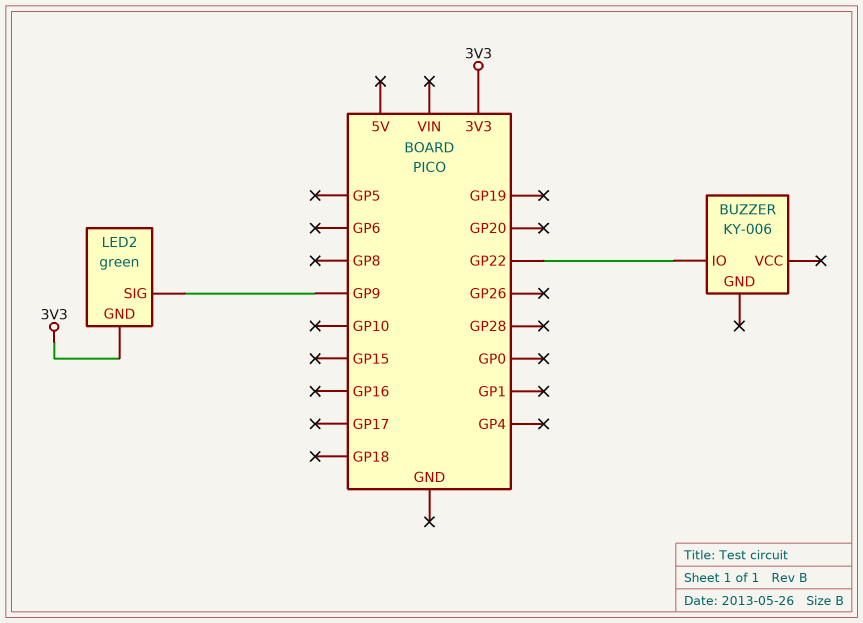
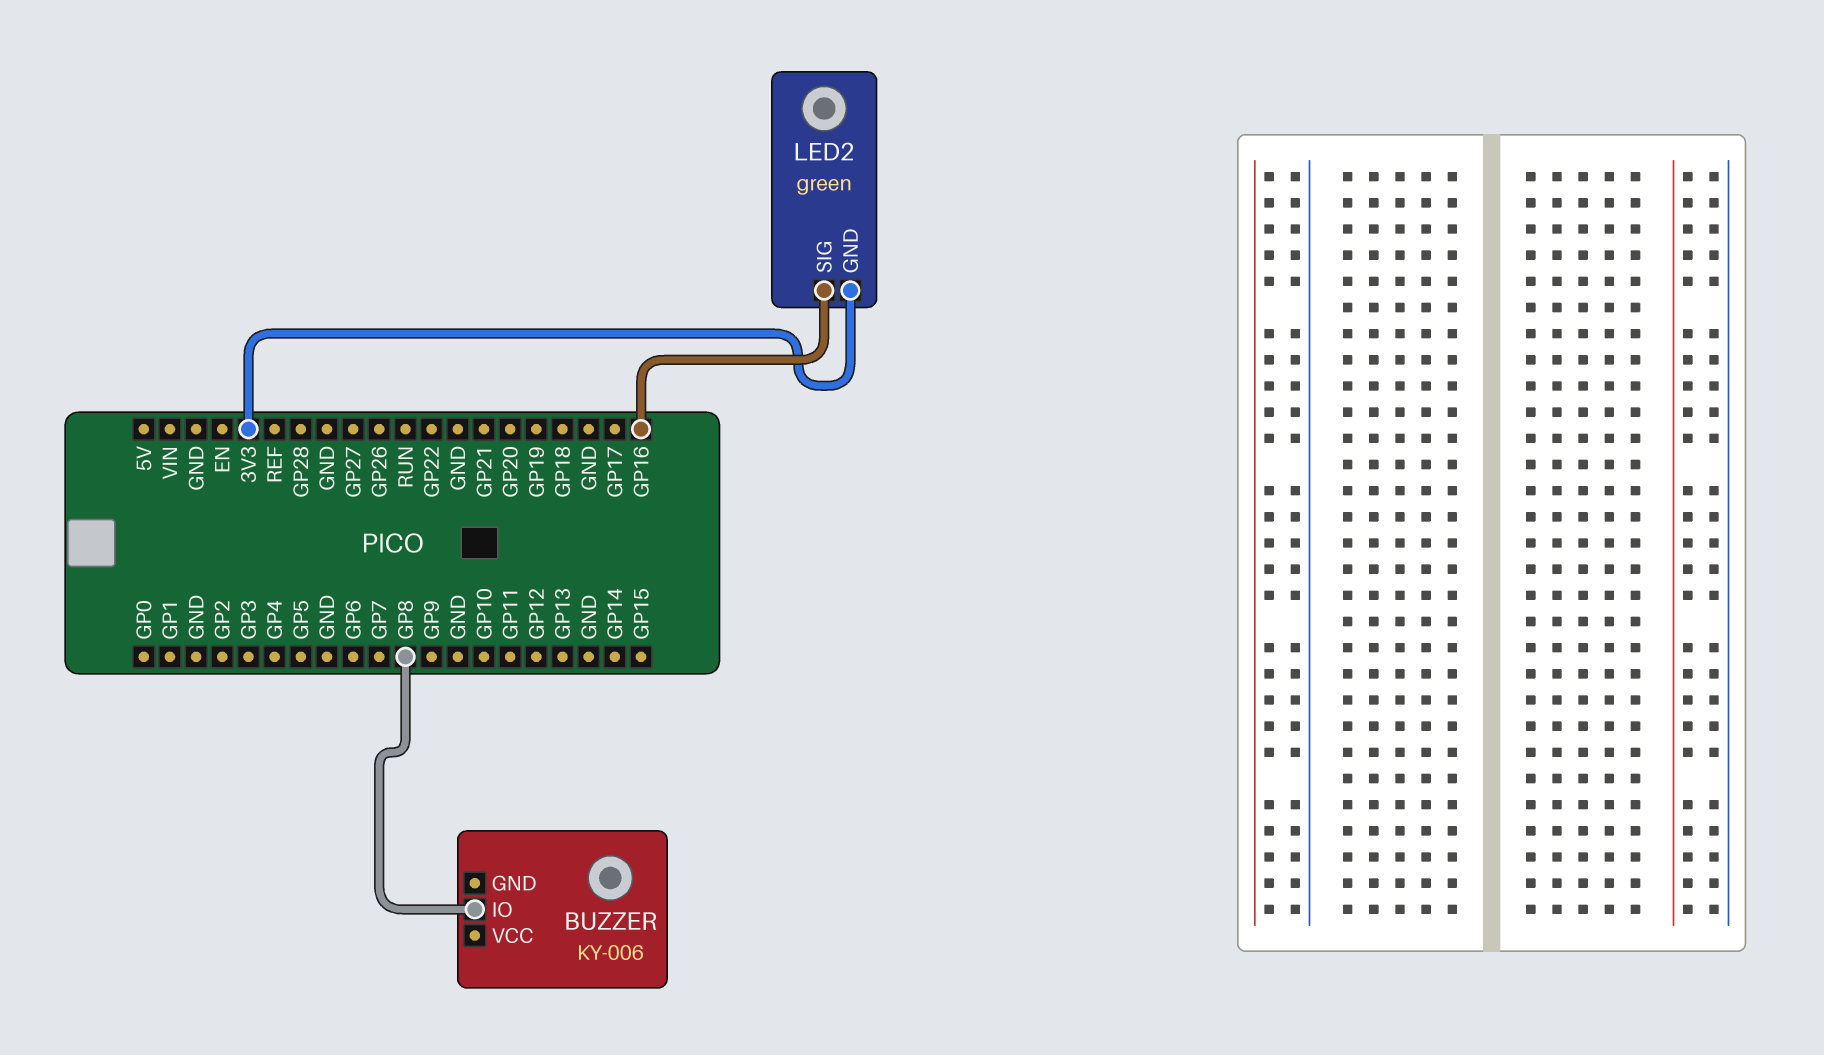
BUZZER pin IO: GP22 -> GP8
LED2 pin SIG: GP9 -> GP16

